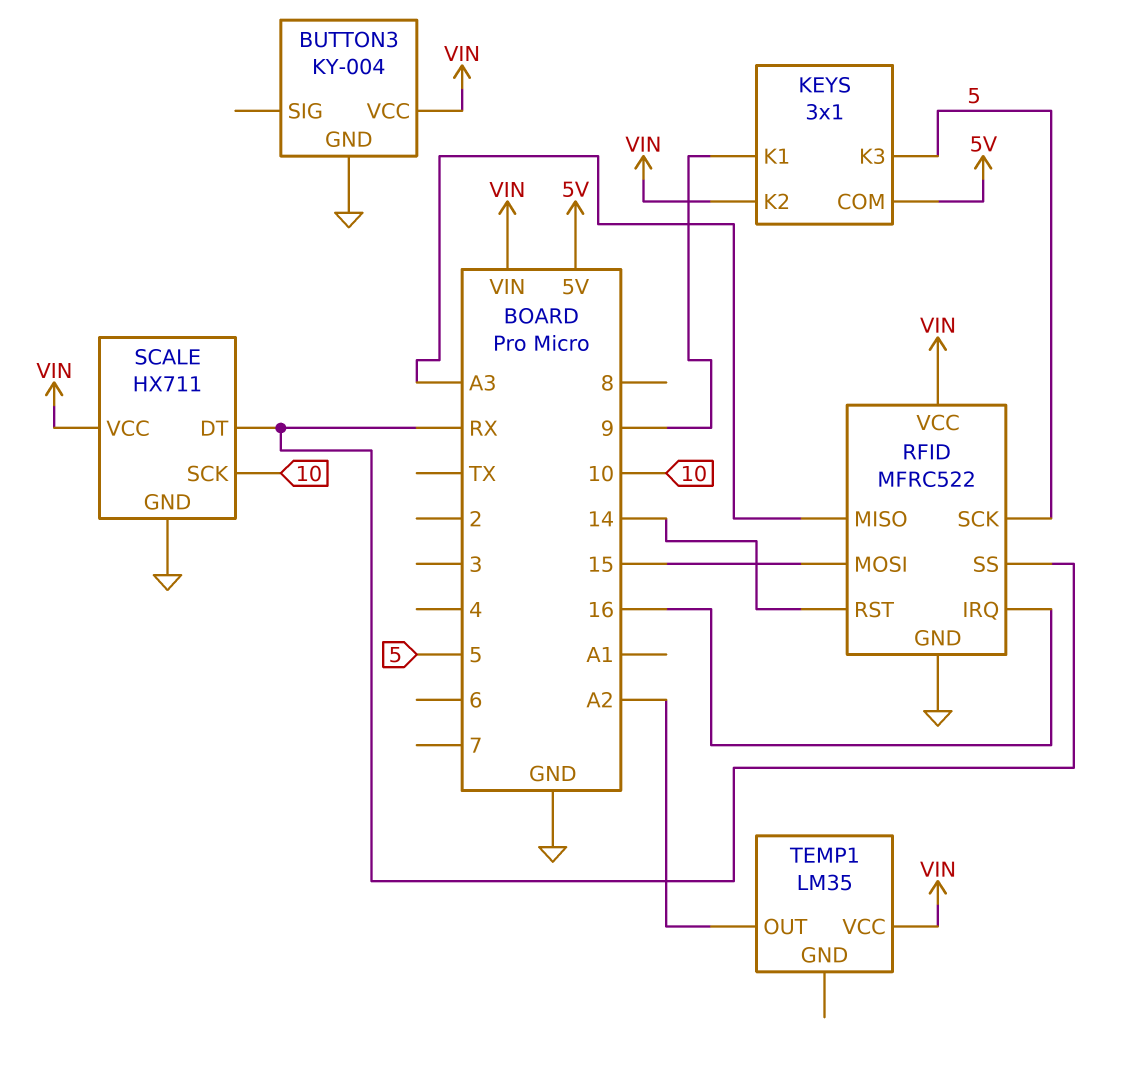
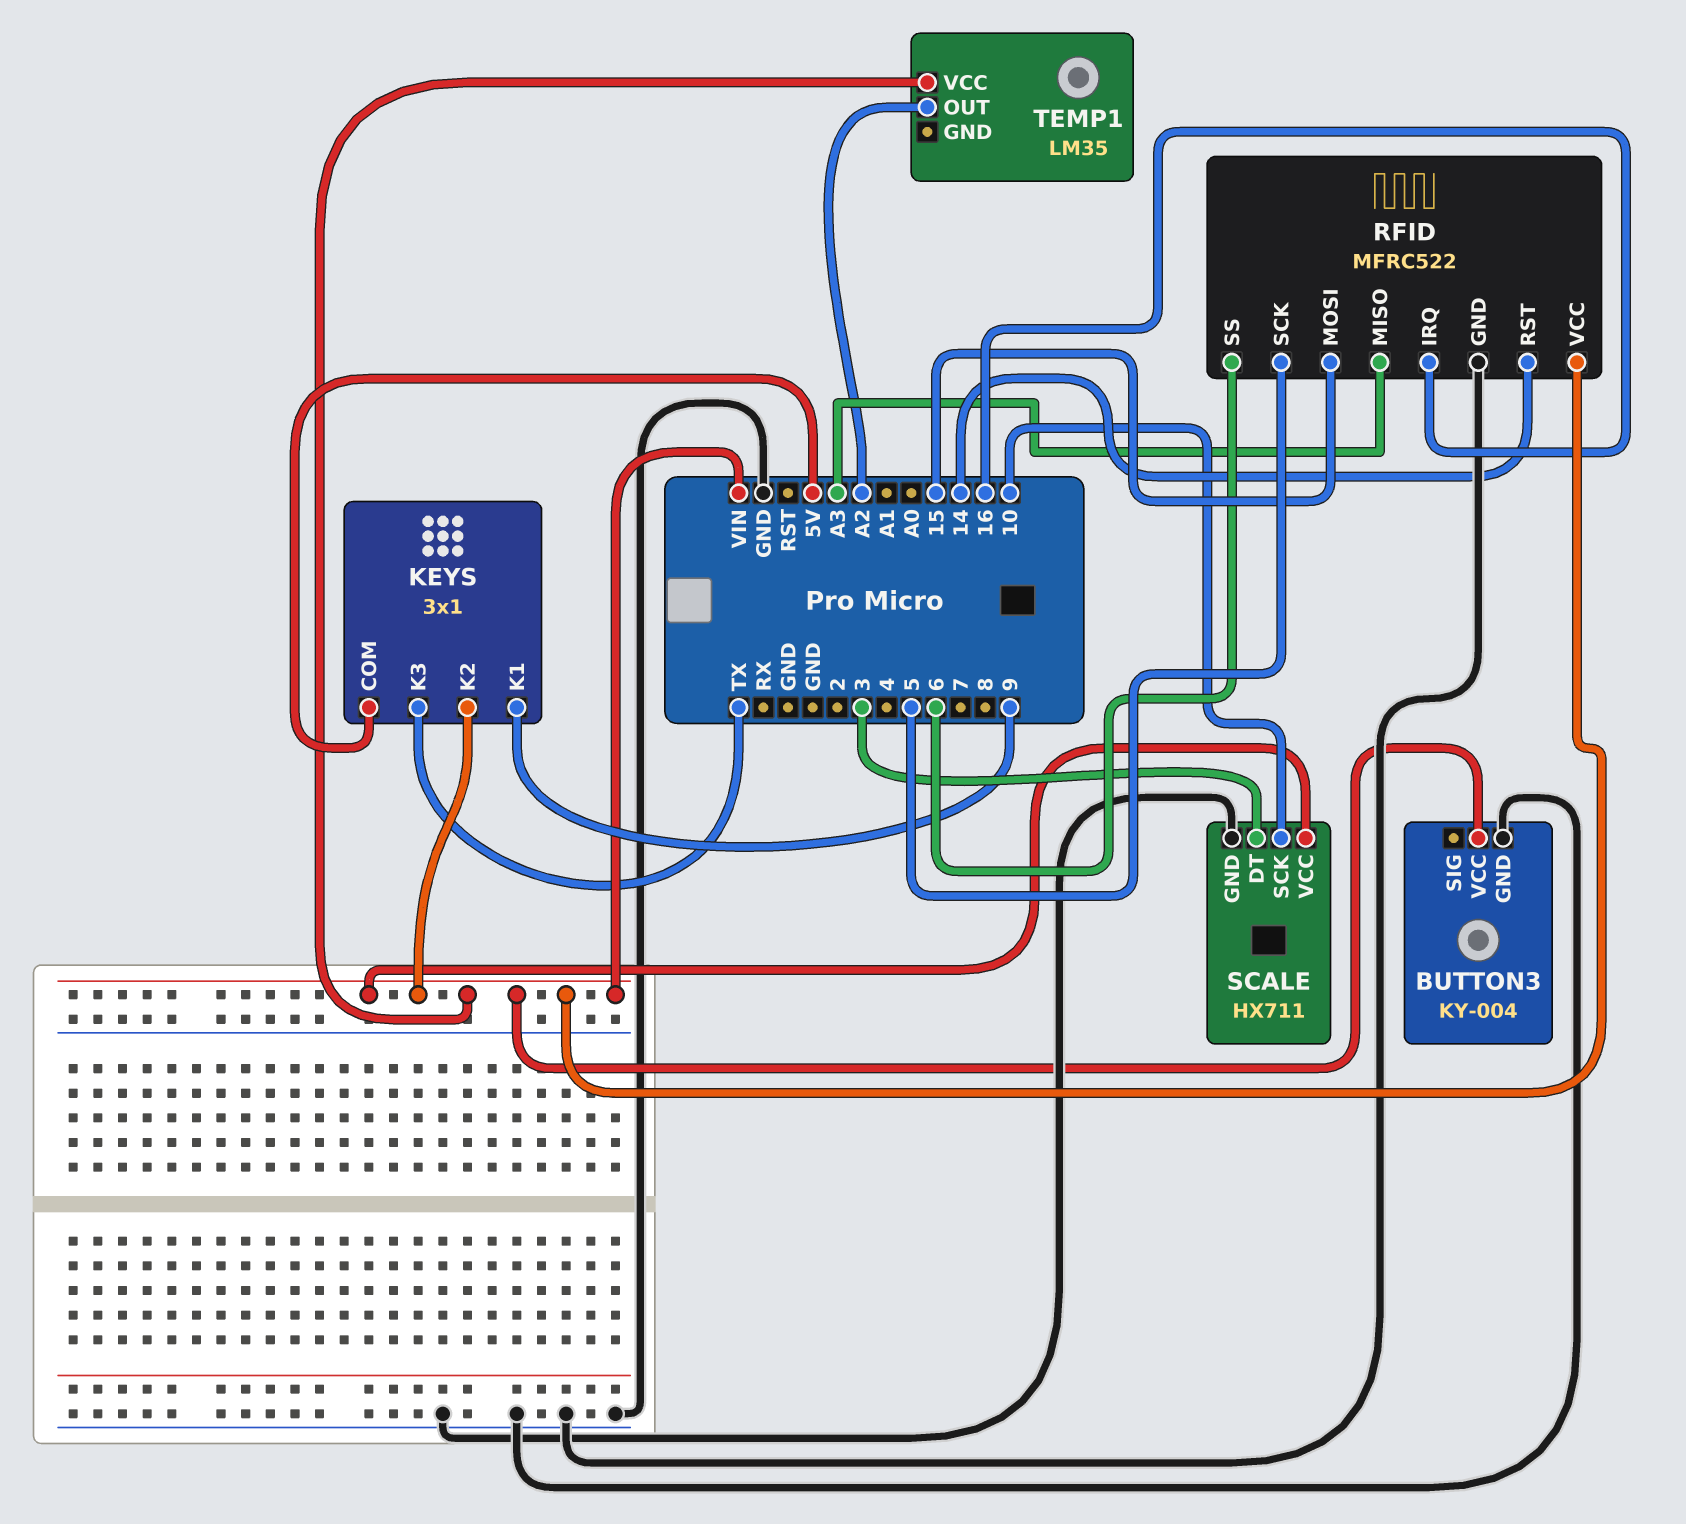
KEYS pin K3: 5 -> TX
RFID pin SS: RX -> 6
SCALE pin DT: RX -> 3

